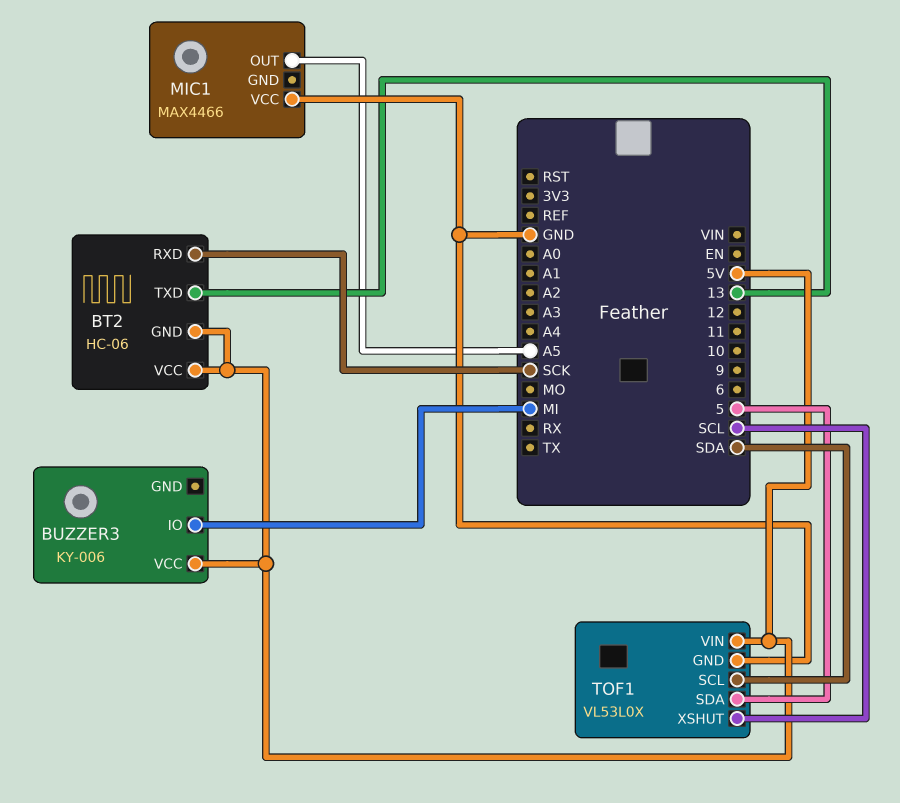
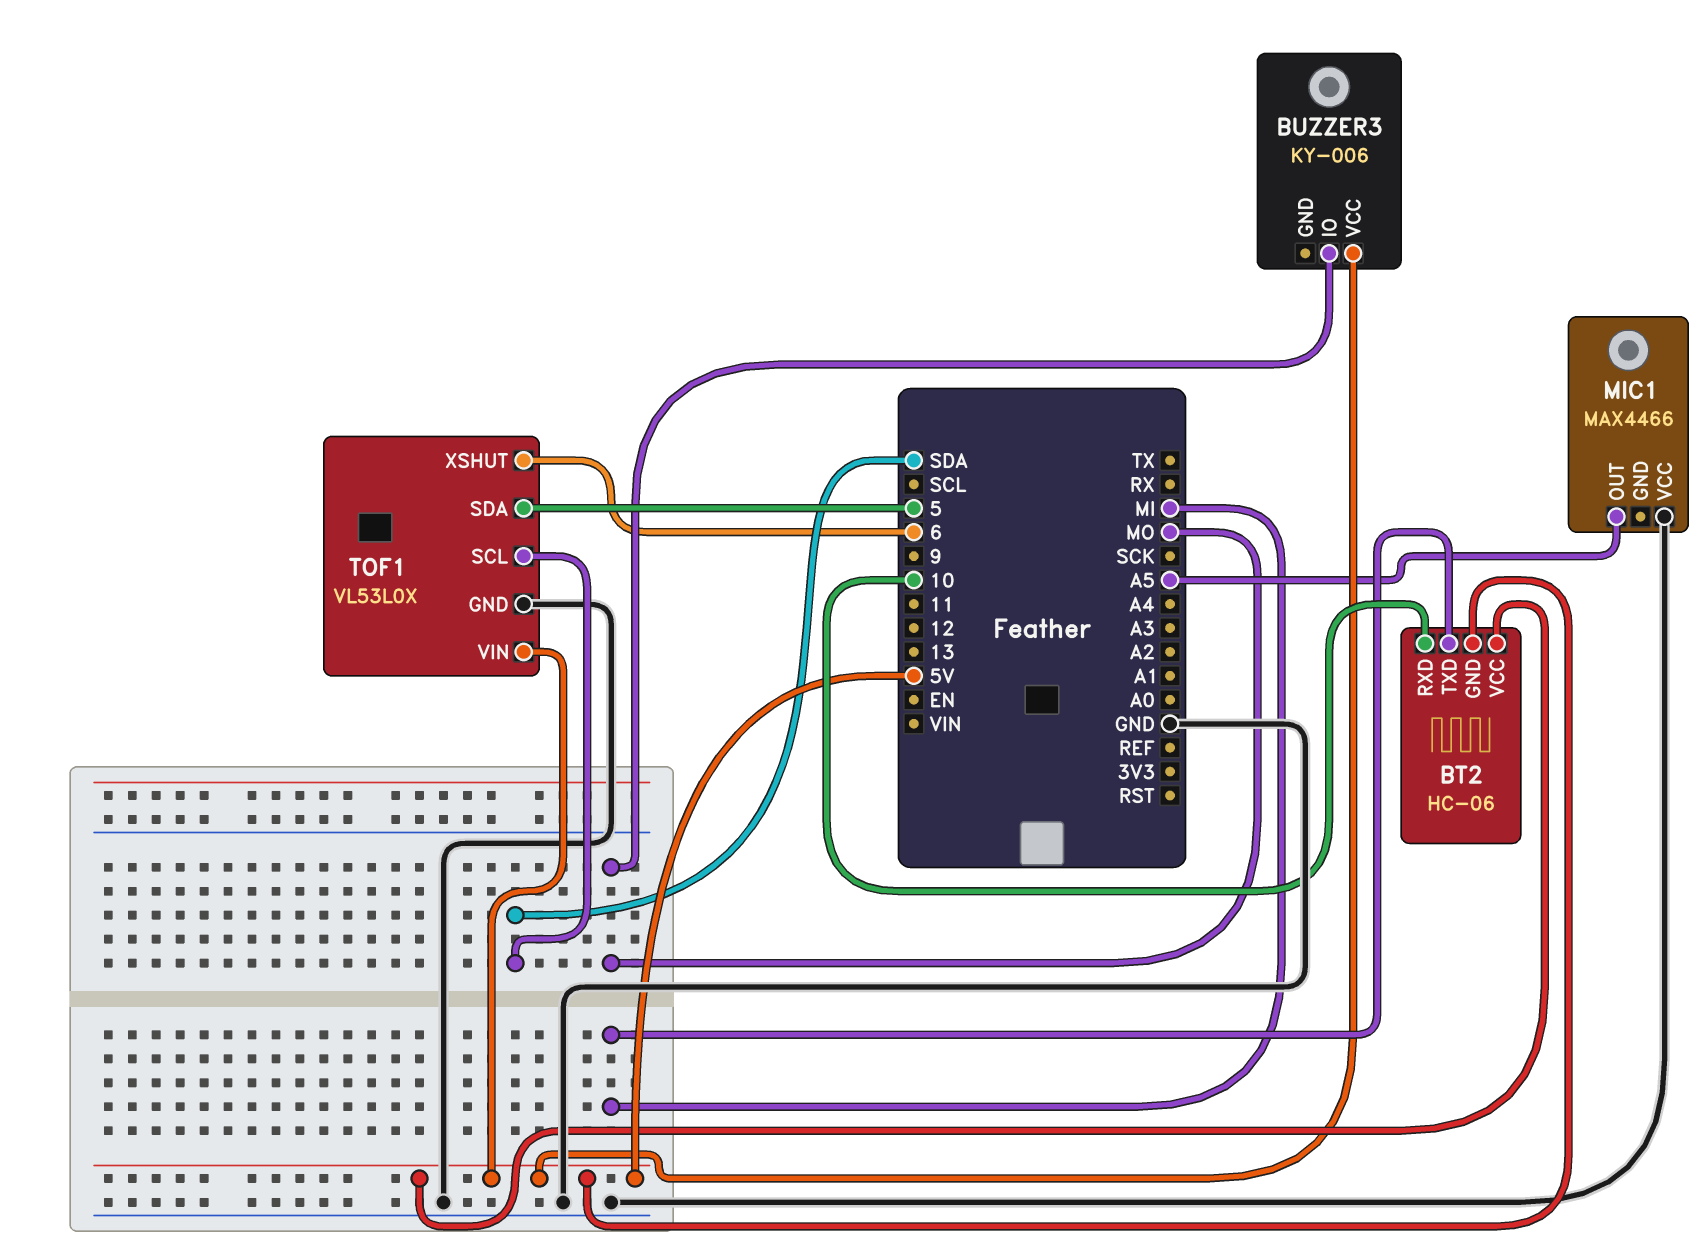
BT2 pin RXD: SCK -> 10
BT2 pin TXD: 13 -> MI
BUZZER3 pin IO: MI -> MO
TOF1 pin XSHUT: SCL -> 6

